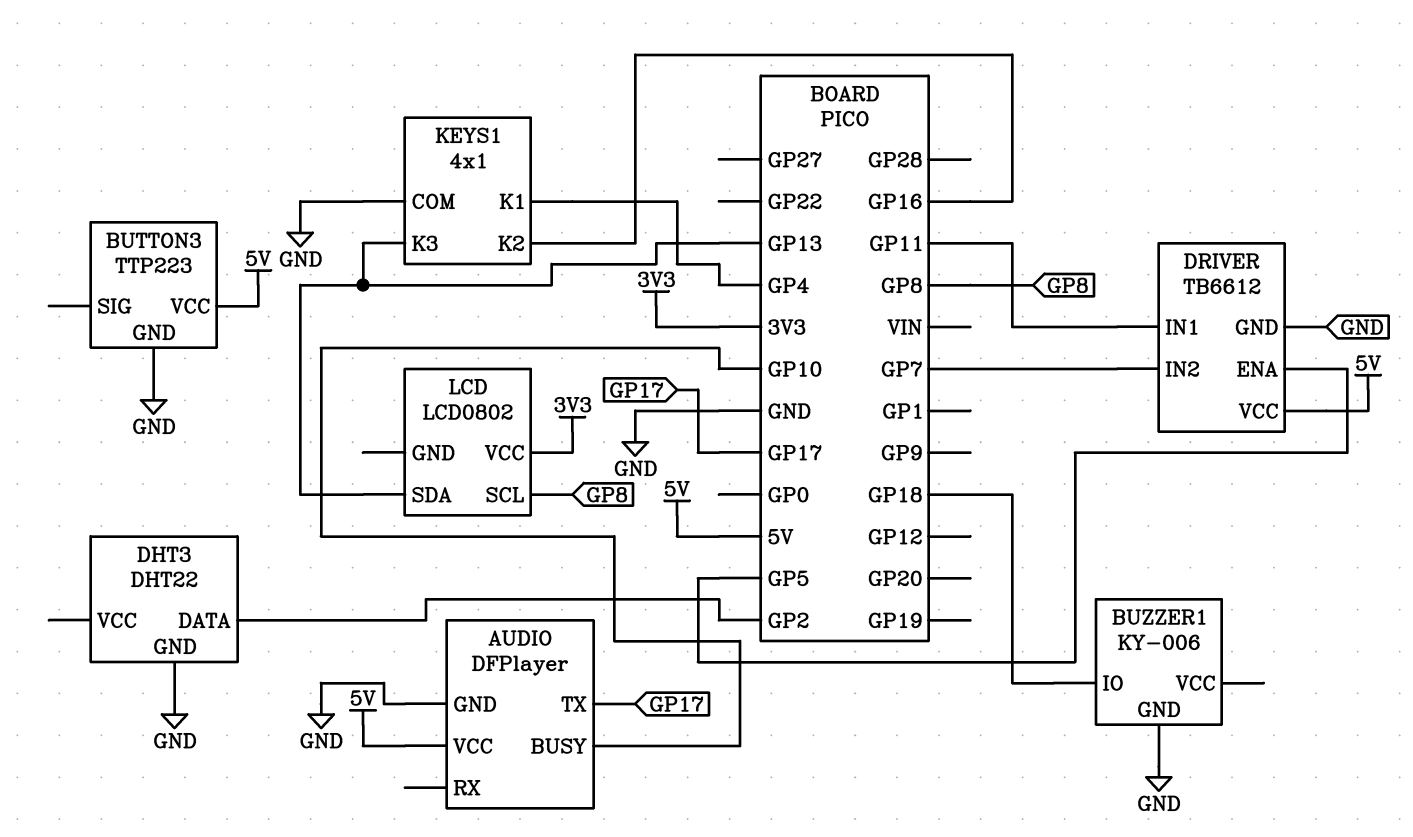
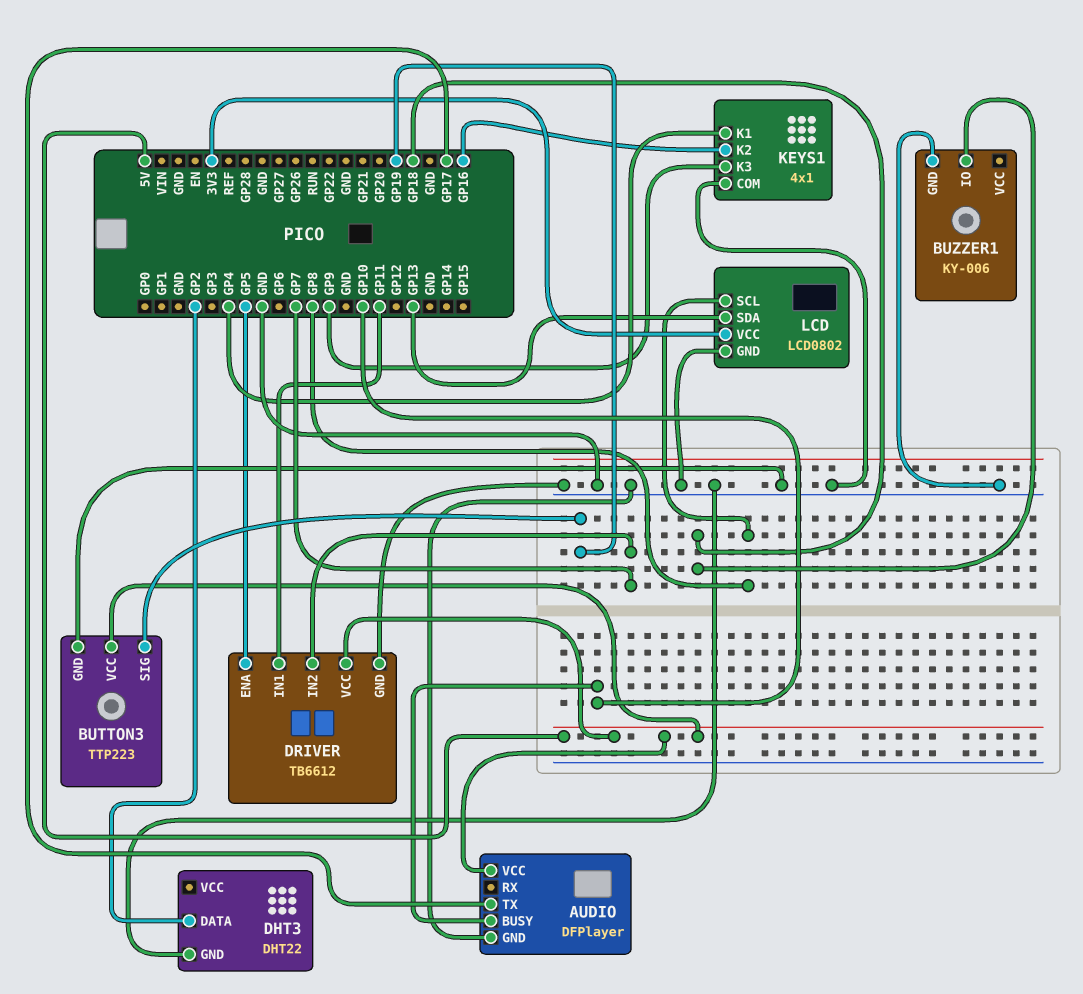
BUTTON3 pin SIG: none -> GP19
KEYS1 pin K3: GP13 -> GP9
LCD pin GND: none -> GND

